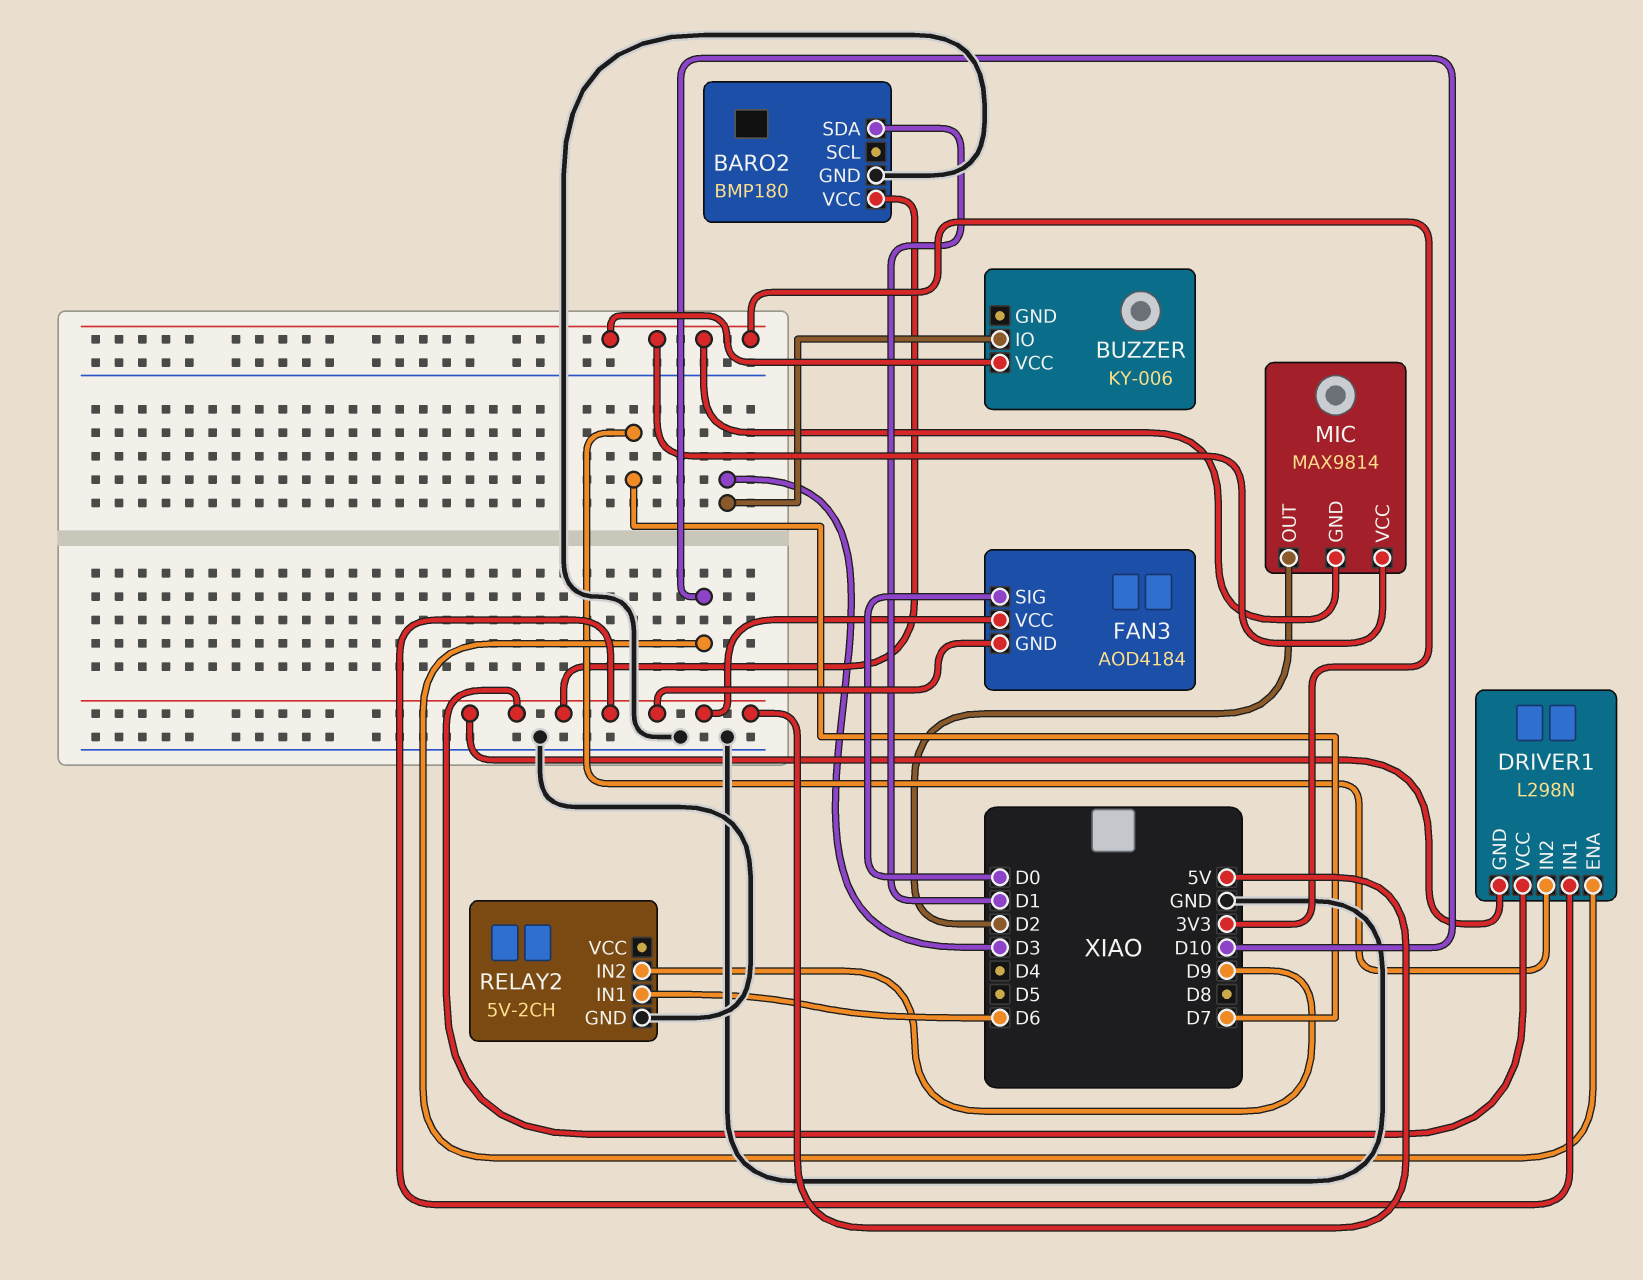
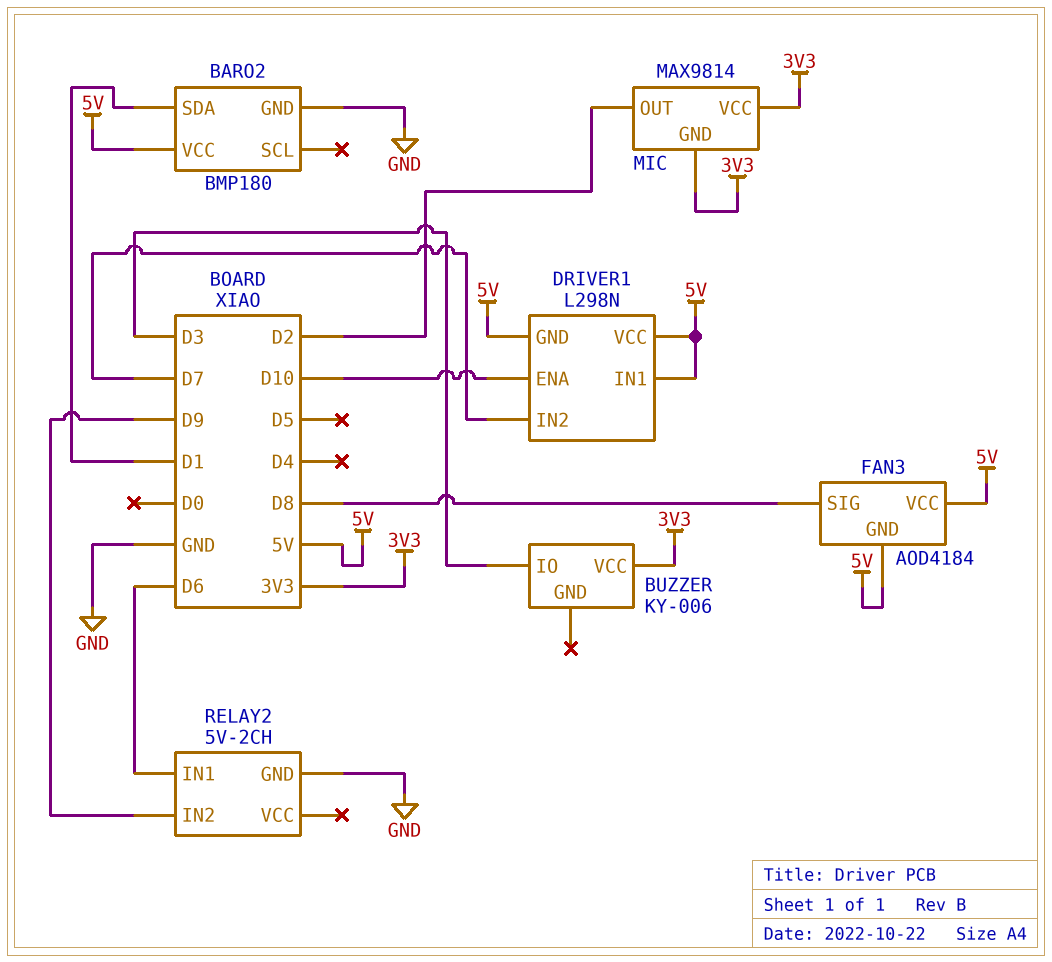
FAN3 pin SIG: D0 -> D8

